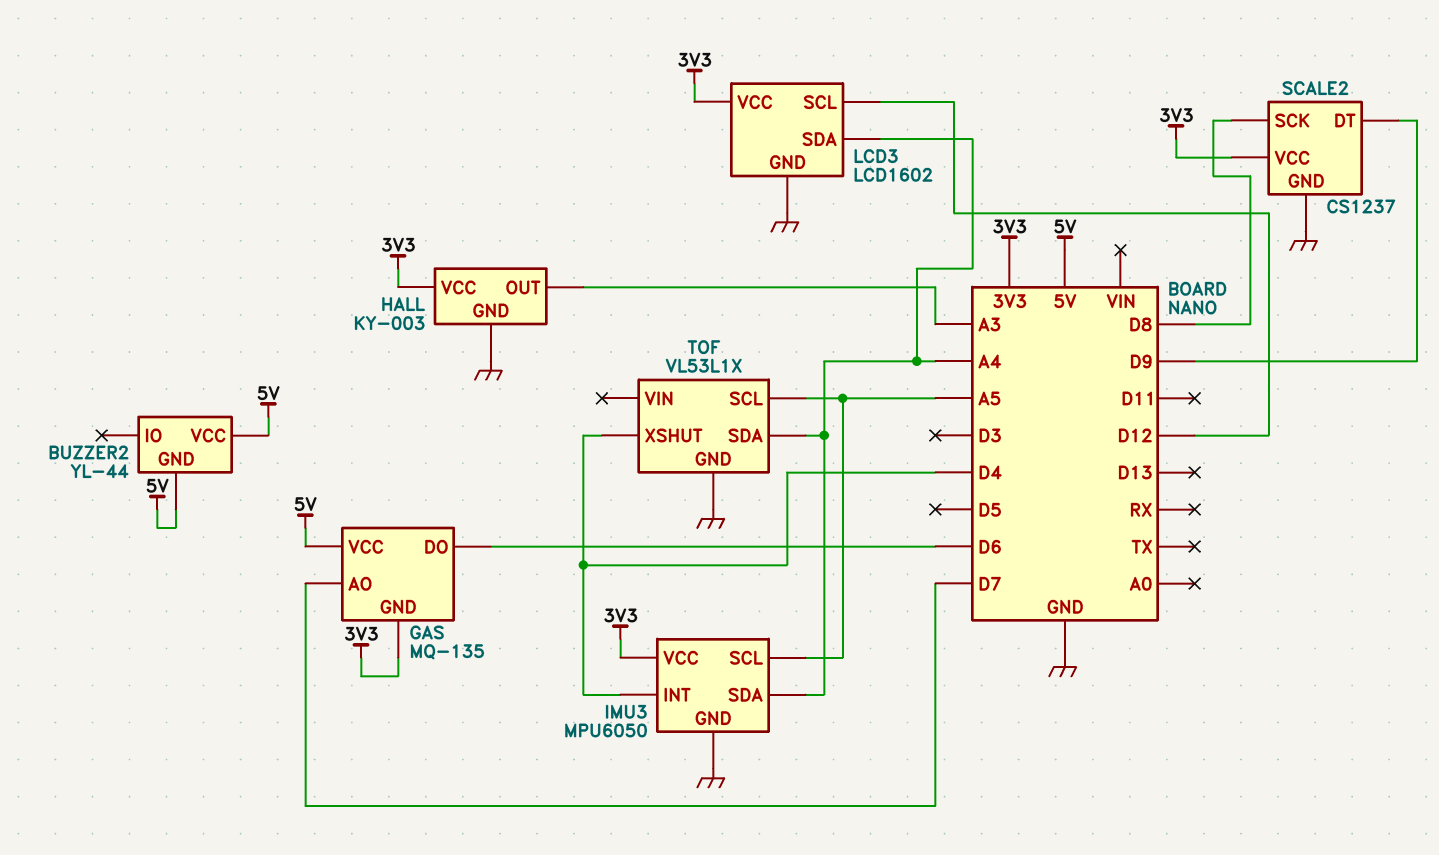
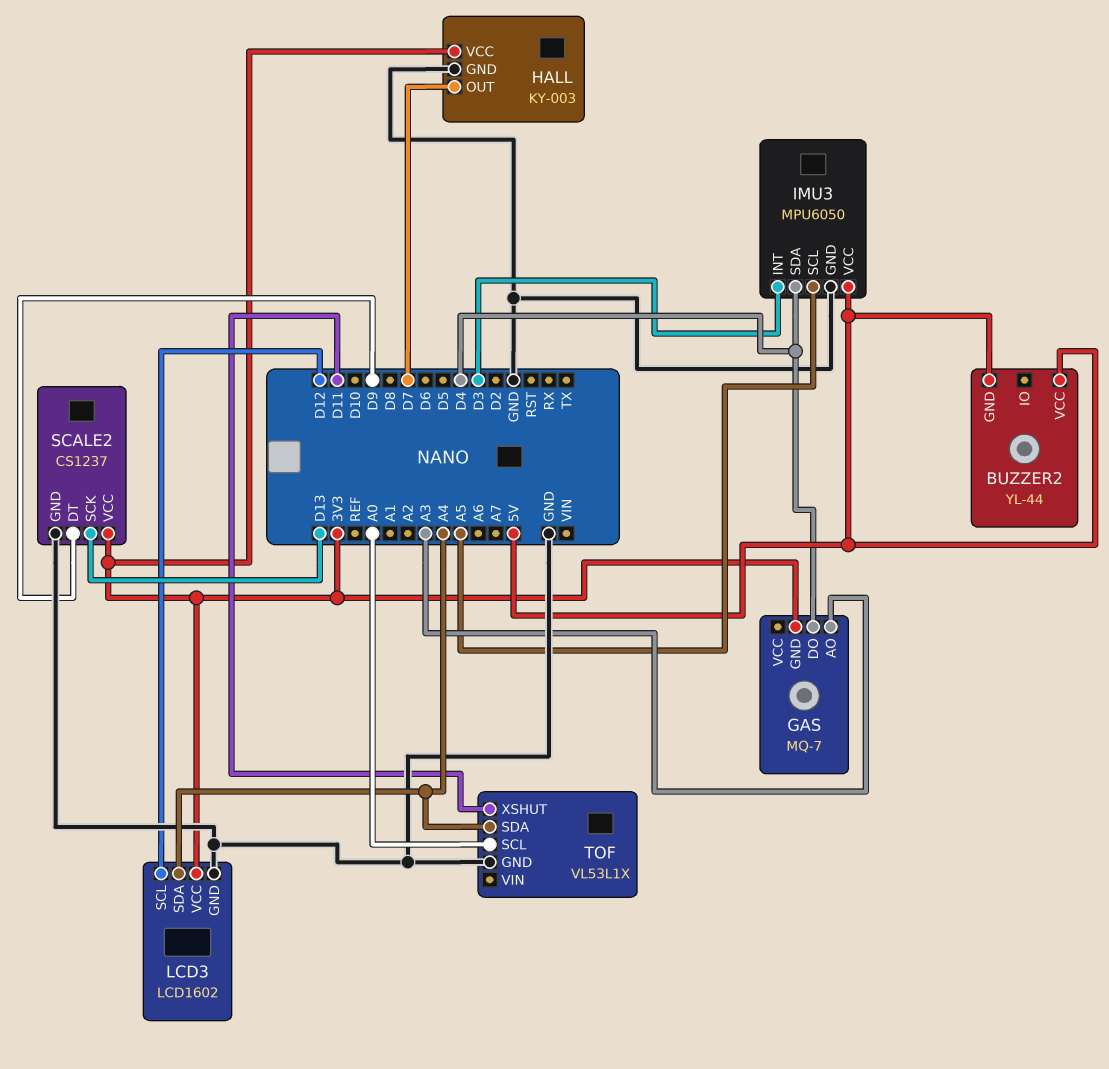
GAS: MQ-135 -> MQ-7
GAS pin AO: D7 -> A3
GAS pin DO: D6 -> D4
GAS pin VCC: 5V -> none
HALL pin OUT: A3 -> D7
IMU3 pin INT: D4 -> D3
IMU3 pin SDA: A4 -> D4
IMU3 pin VCC: 3V3 -> 5V
SCALE2 pin SCK: D8 -> D13
TOF pin SCL: A5 -> A0
TOF pin XSHUT: D4 -> D11

